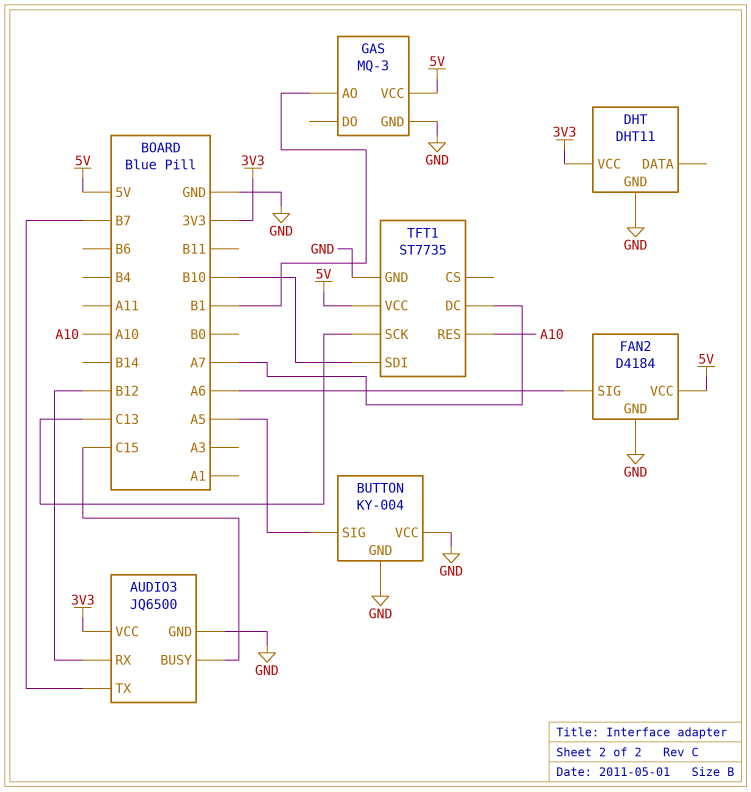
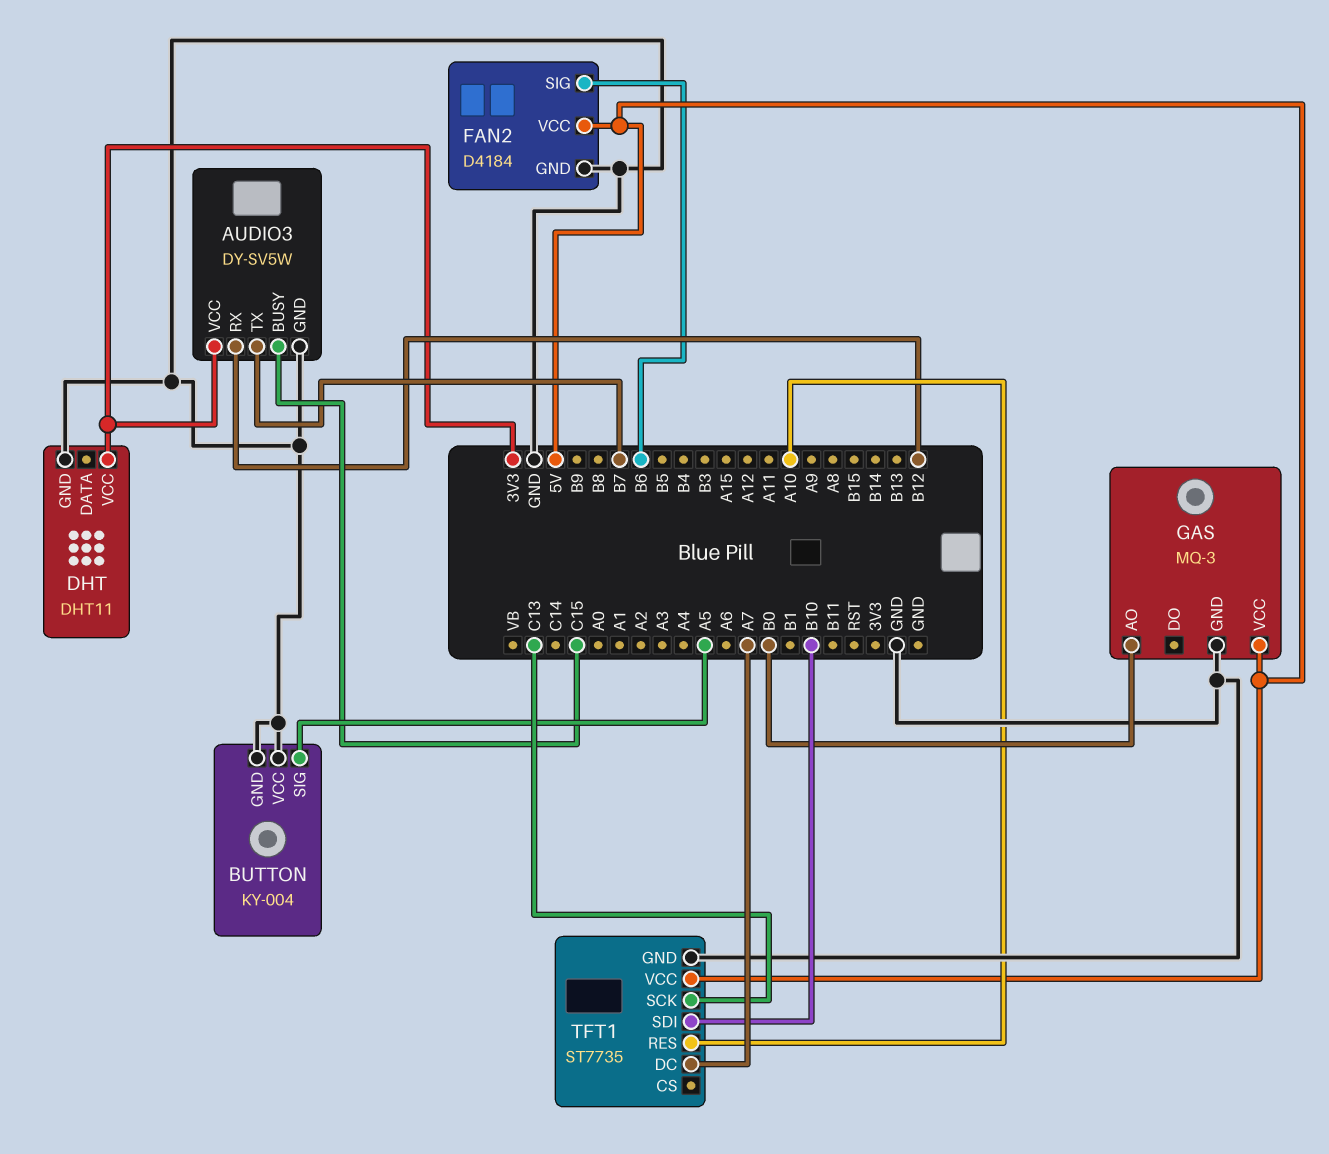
AUDIO3: JQ6500 -> DY-SV5W
FAN2 pin SIG: A6 -> B6
GAS pin AO: B1 -> B0

